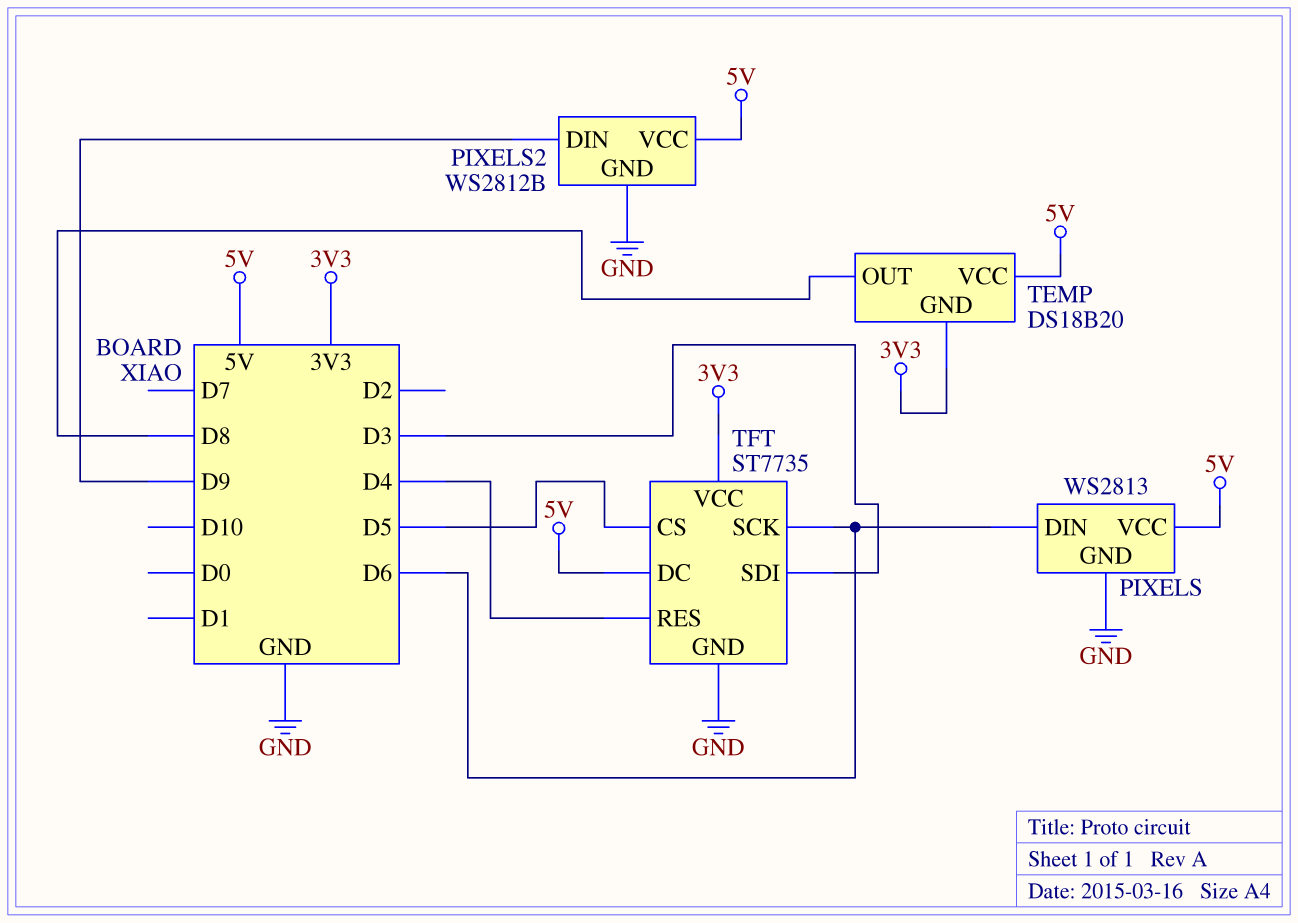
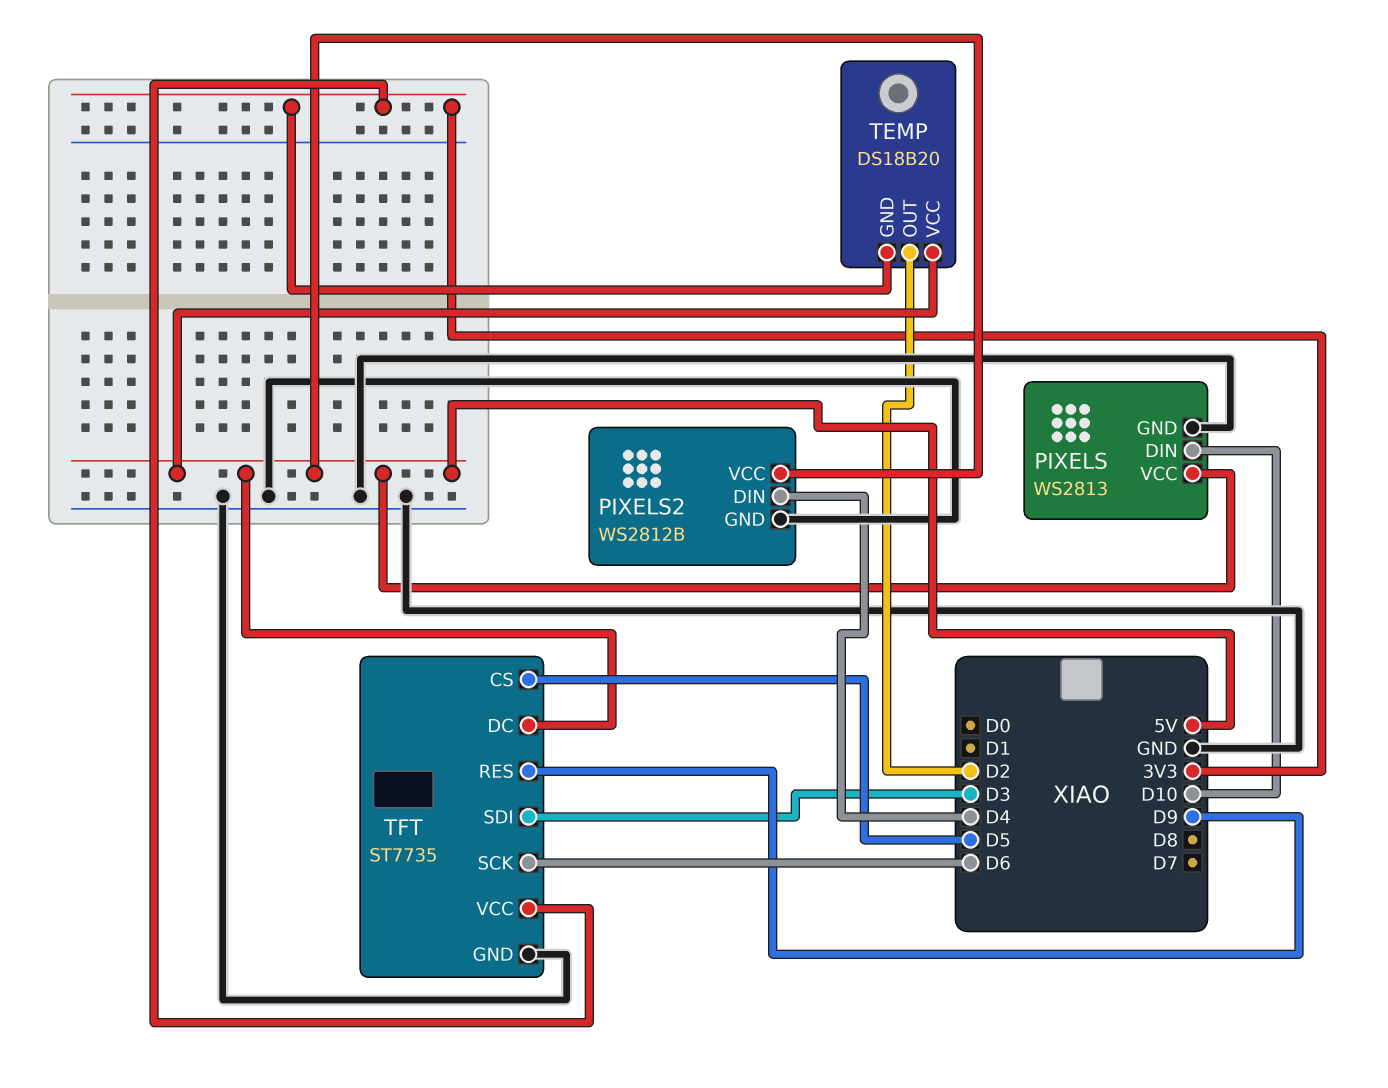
PIXELS pin DIN: D6 -> D10
PIXELS2 pin DIN: D9 -> D4
TEMP pin OUT: D8 -> D2
TFT pin RES: D4 -> D9

